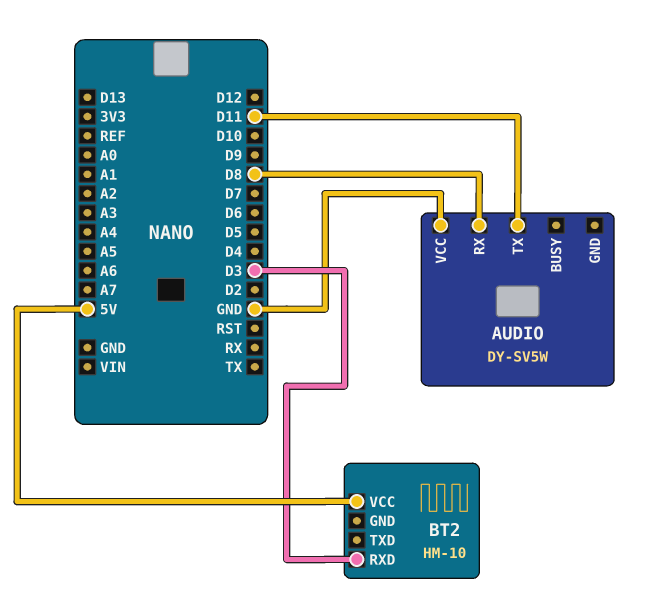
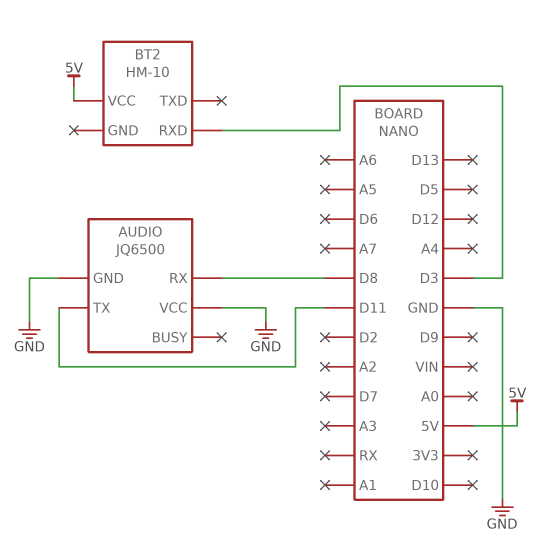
AUDIO: DY-SV5W -> JQ6500
AUDIO pin GND: none -> GND

